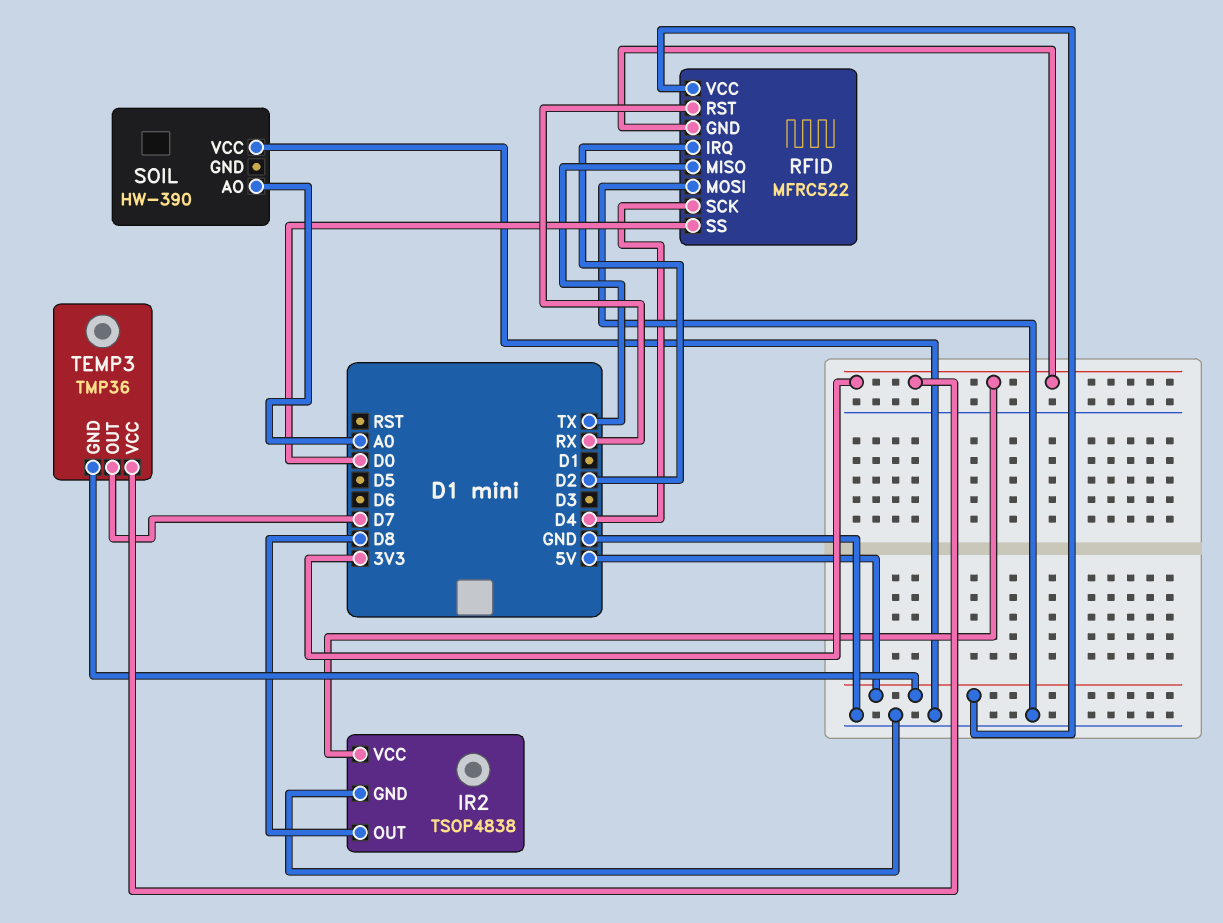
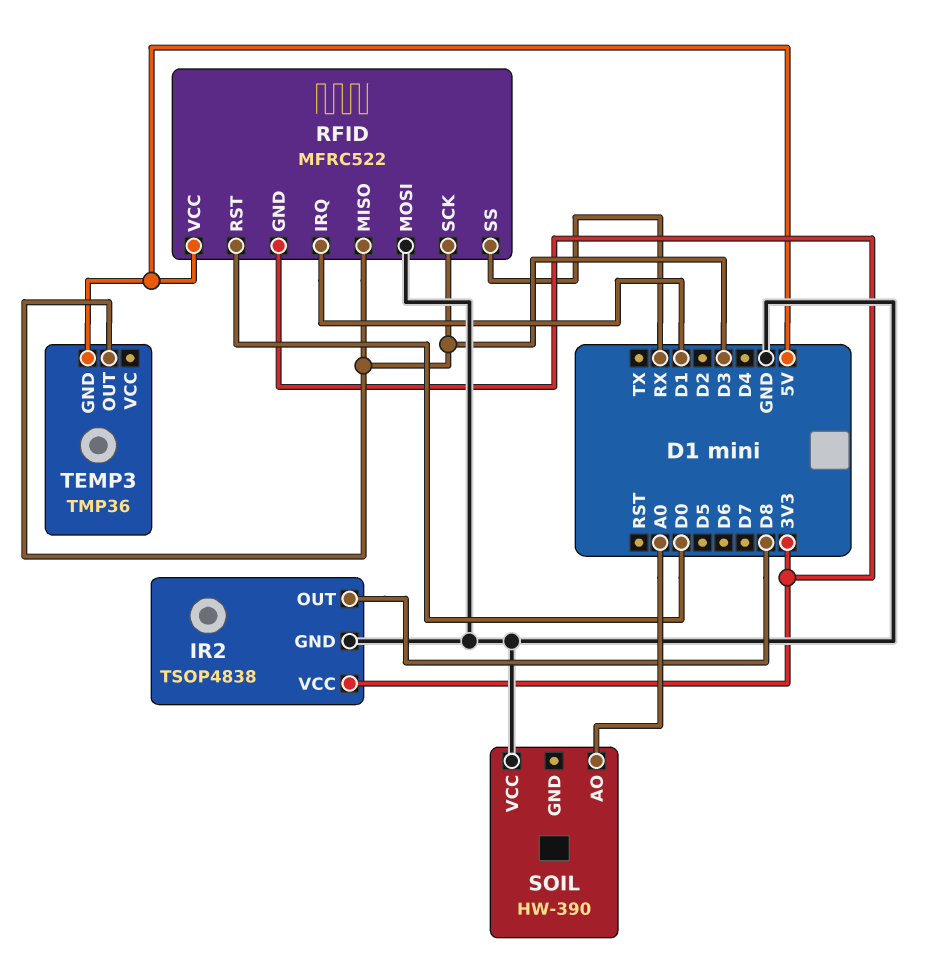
RFID pin IRQ: D2 -> D1
RFID pin MISO: TX -> D3
RFID pin RST: RX -> D0
RFID pin SCK: D4 -> D3
RFID pin SS: D0 -> RX
TEMP3 pin OUT: D7 -> D3
TEMP3 pin VCC: 3V3 -> none

